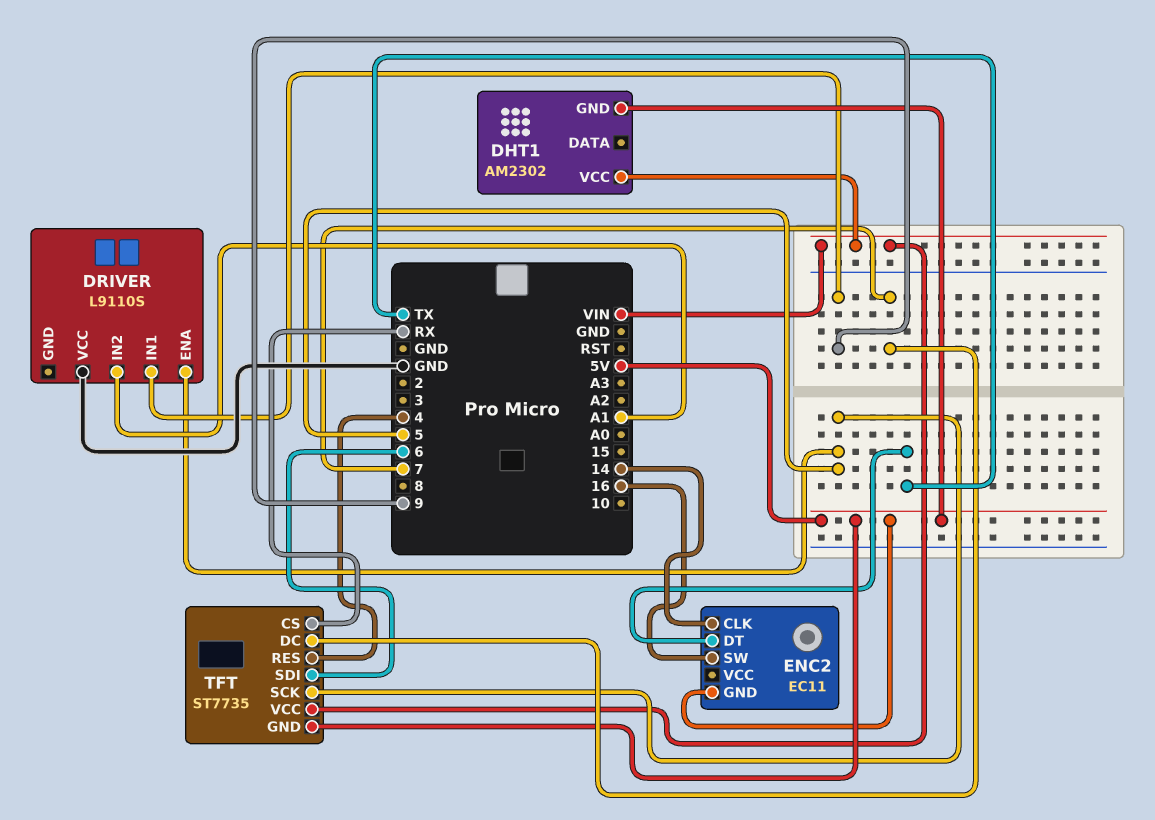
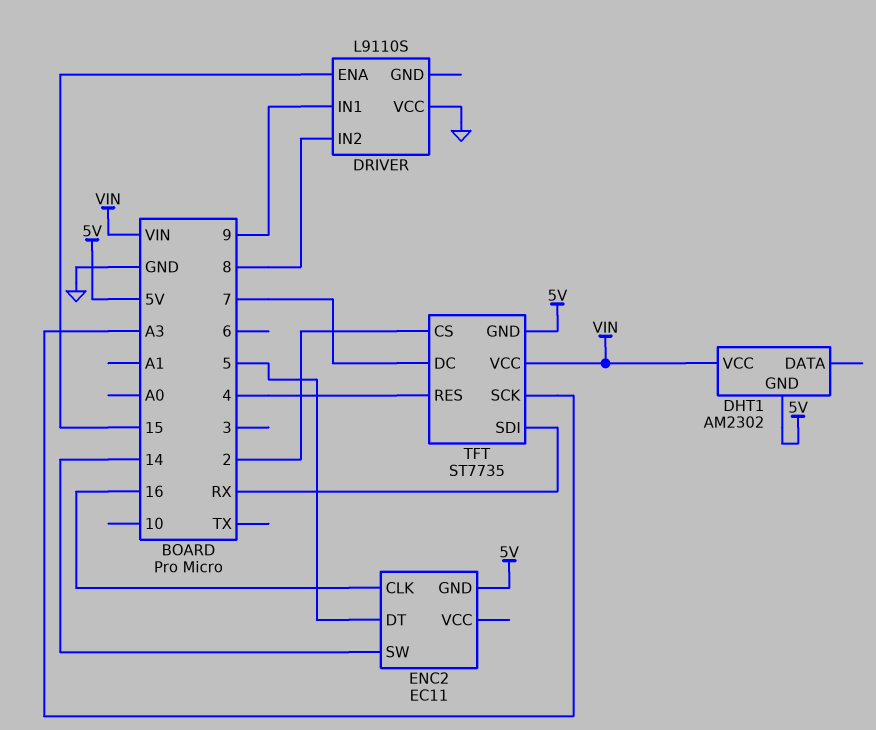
DRIVER pin ENA: 5 -> 15
DRIVER pin IN2: A1 -> 8
ENC2 pin CLK: 14 -> 16
ENC2 pin DT: TX -> 5
ENC2 pin SW: 16 -> 14
TFT pin CS: RX -> 2
TFT pin SCK: 5 -> A3
TFT pin SDI: 6 -> RX

